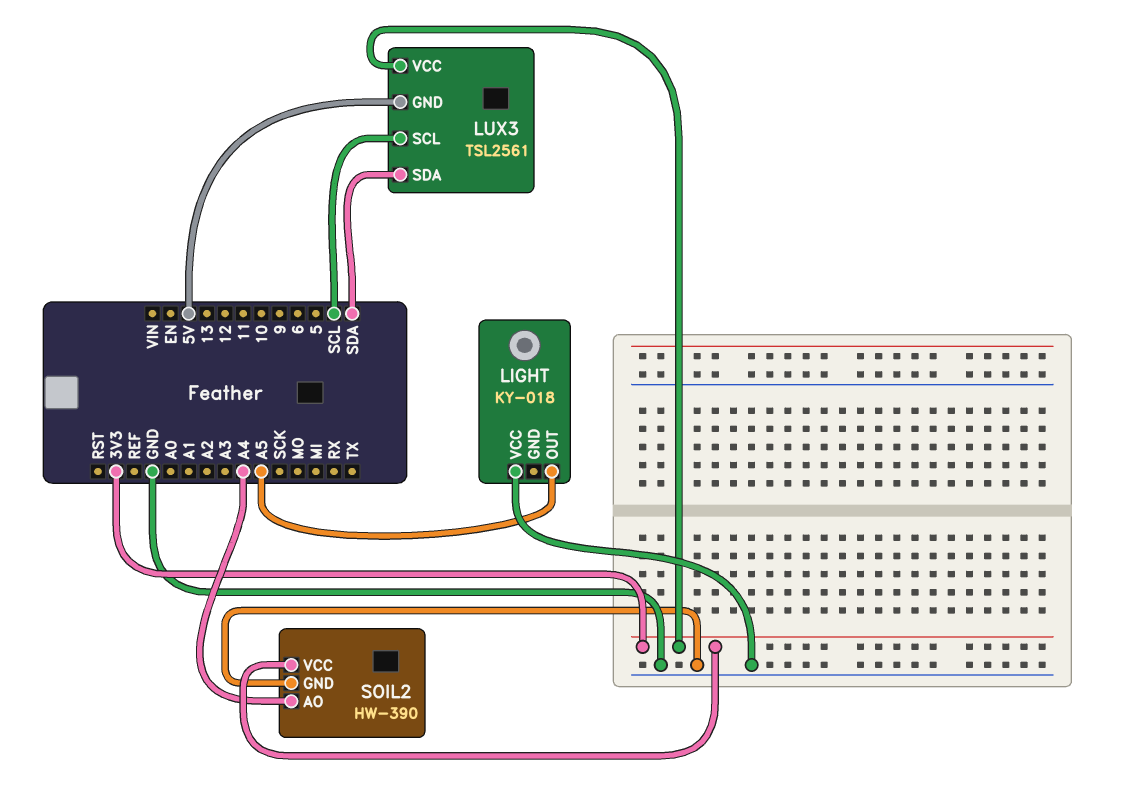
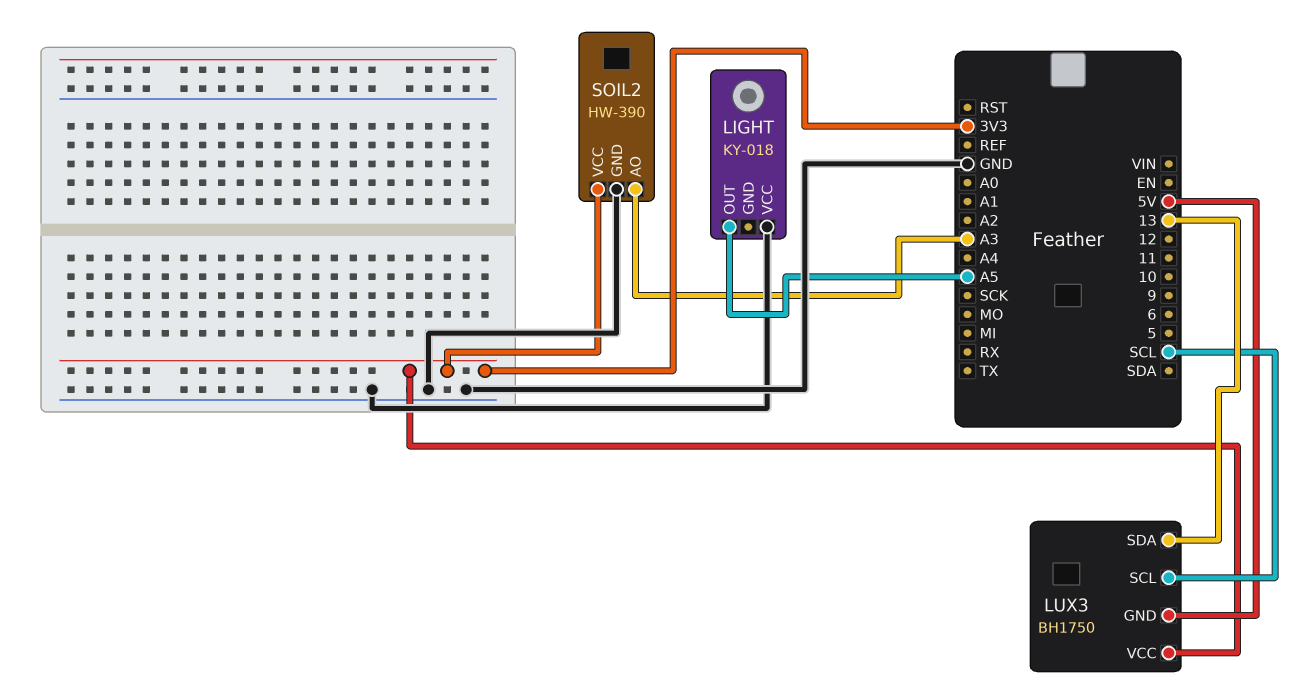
LUX3: TSL2561 -> BH1750
LUX3 pin SDA: SDA -> 13
SOIL2 pin AO: A4 -> A3

